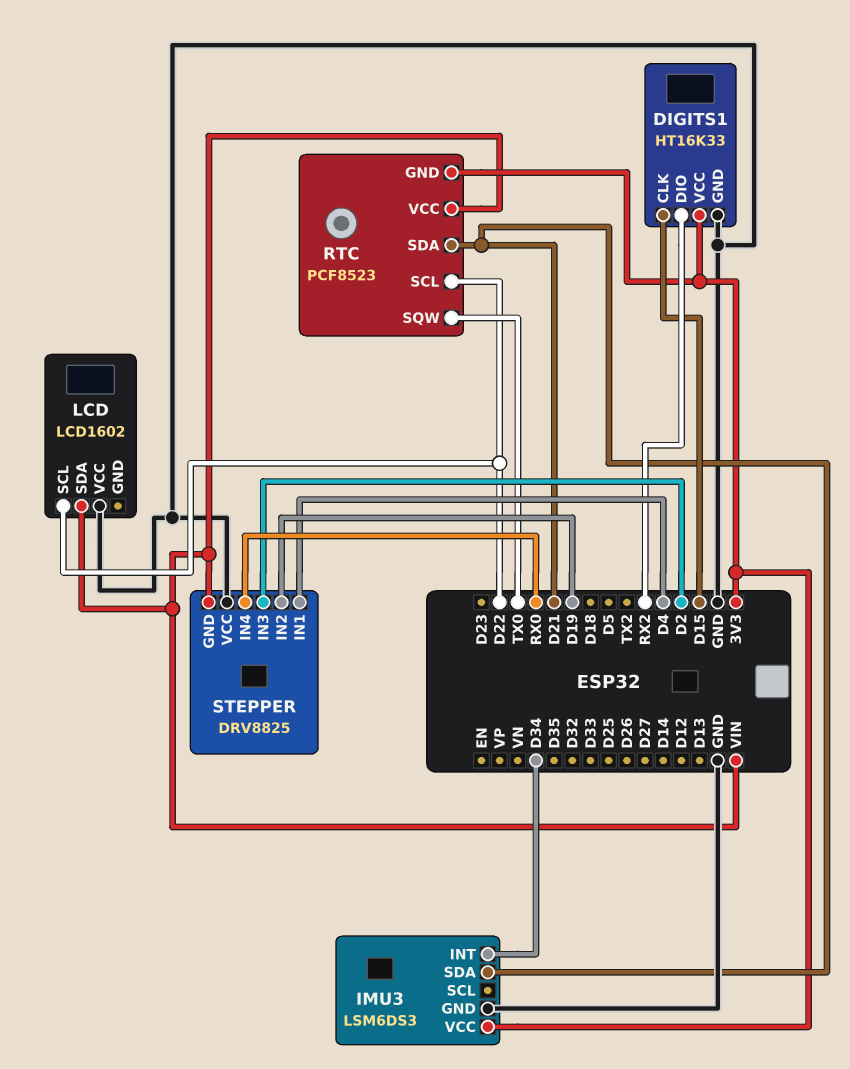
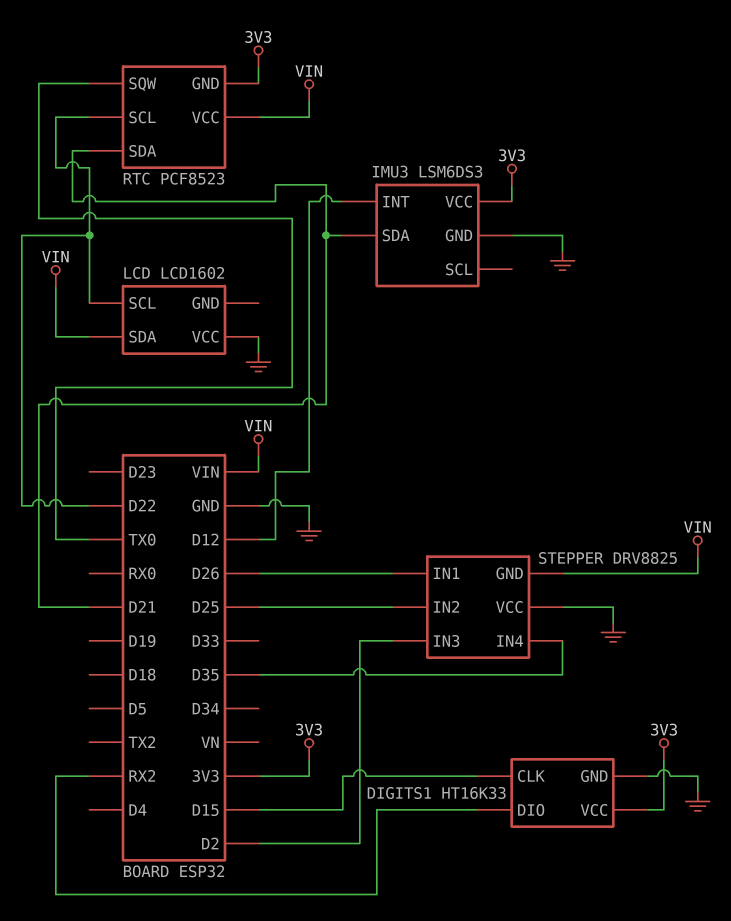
IMU3 pin INT: D34 -> D12
STEPPER pin IN1: D4 -> D26
STEPPER pin IN2: D19 -> D25
STEPPER pin IN4: RX0 -> D35

